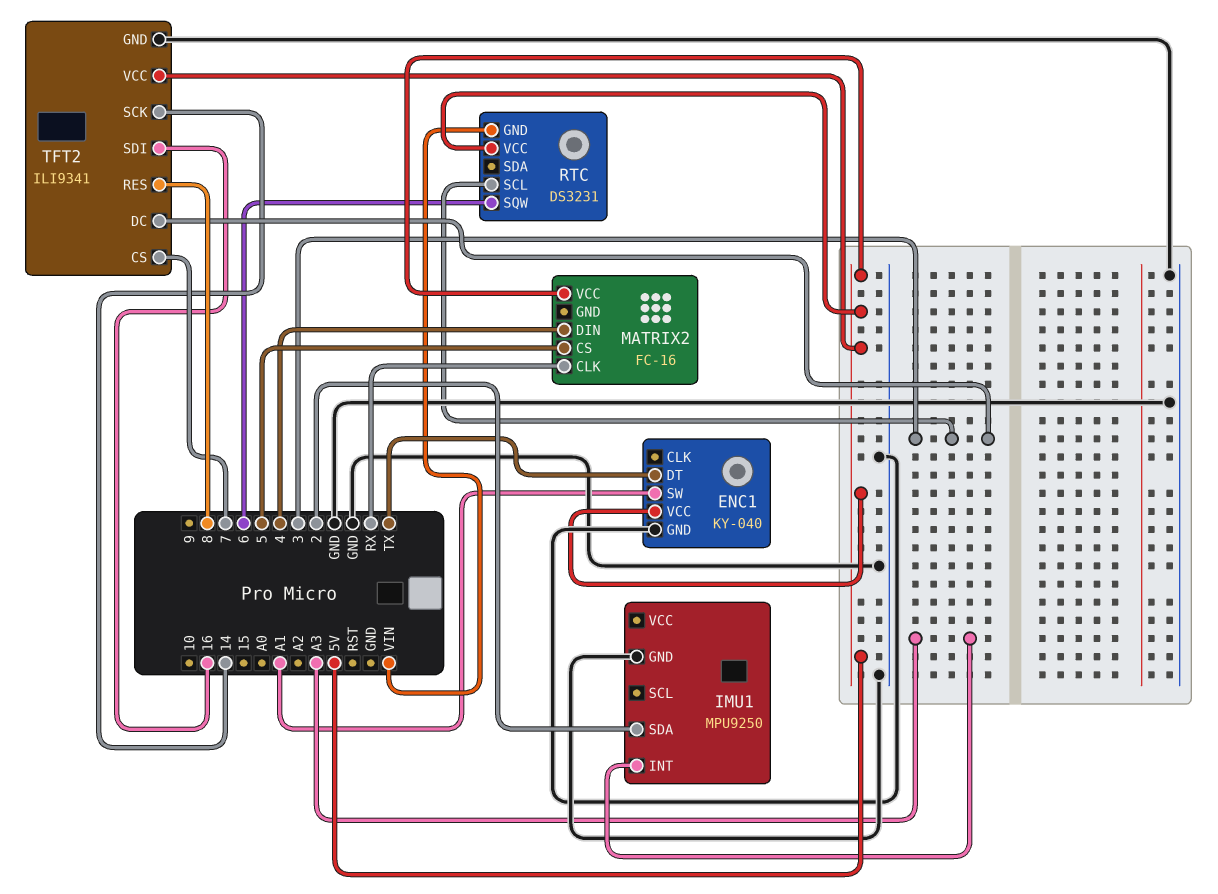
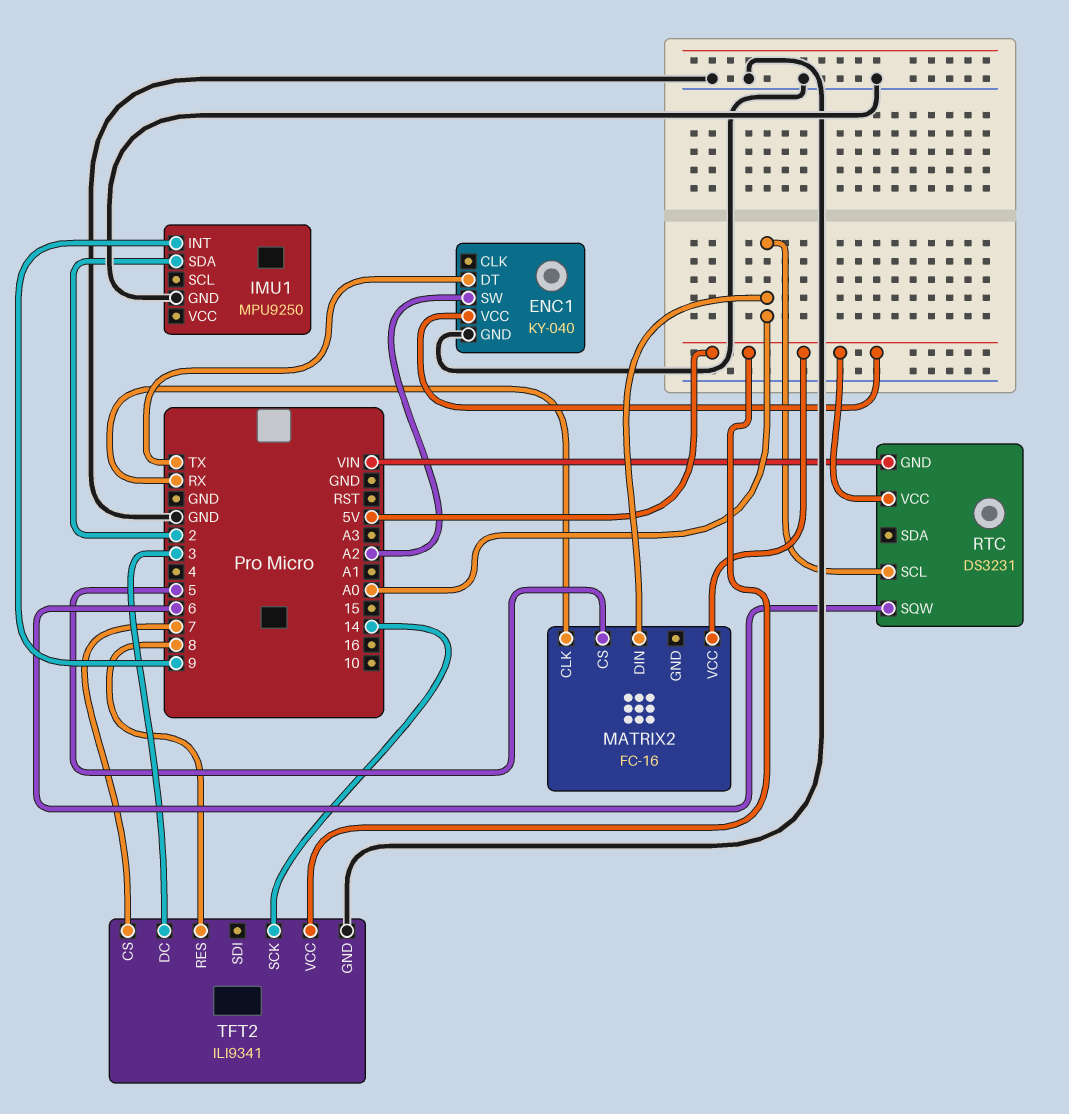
ENC1 pin SW: A1 -> A2
IMU1 pin INT: A3 -> 9
MATRIX2 pin DIN: 4 -> A0
RTC pin SCL: 3 -> A0
TFT2 pin SDI: 16 -> none

